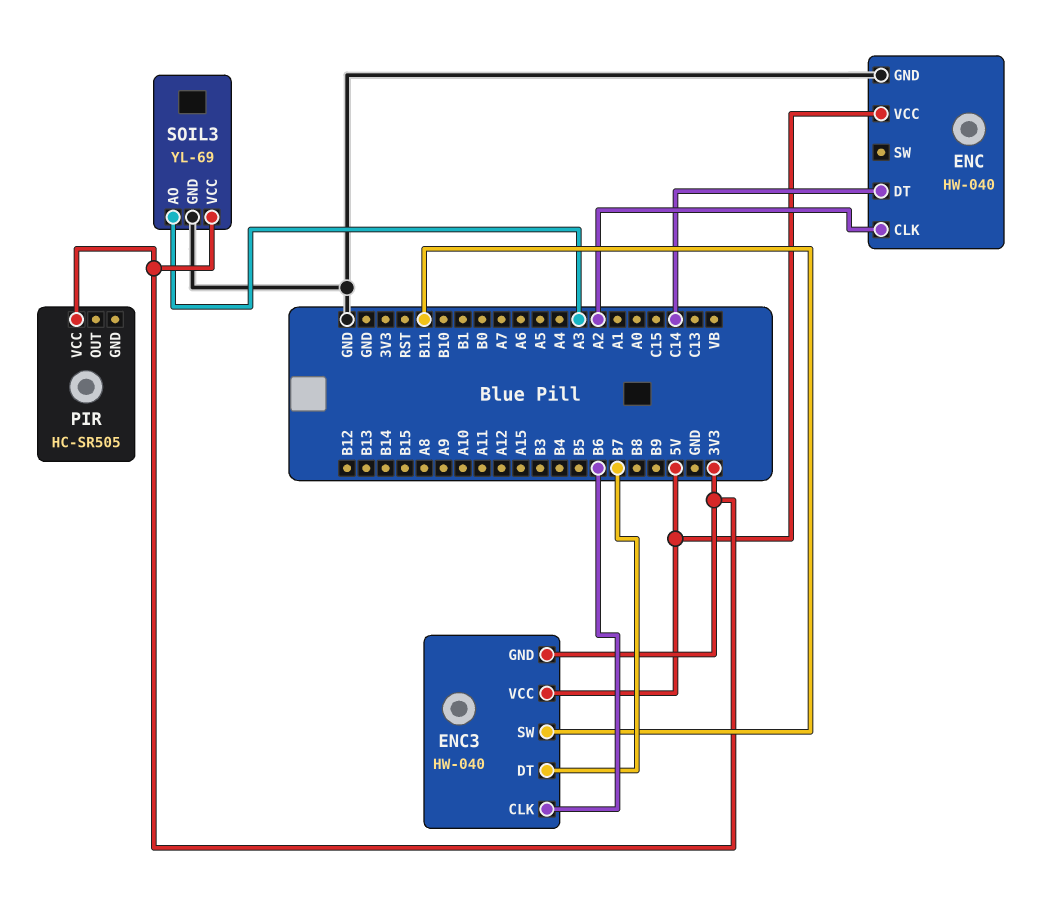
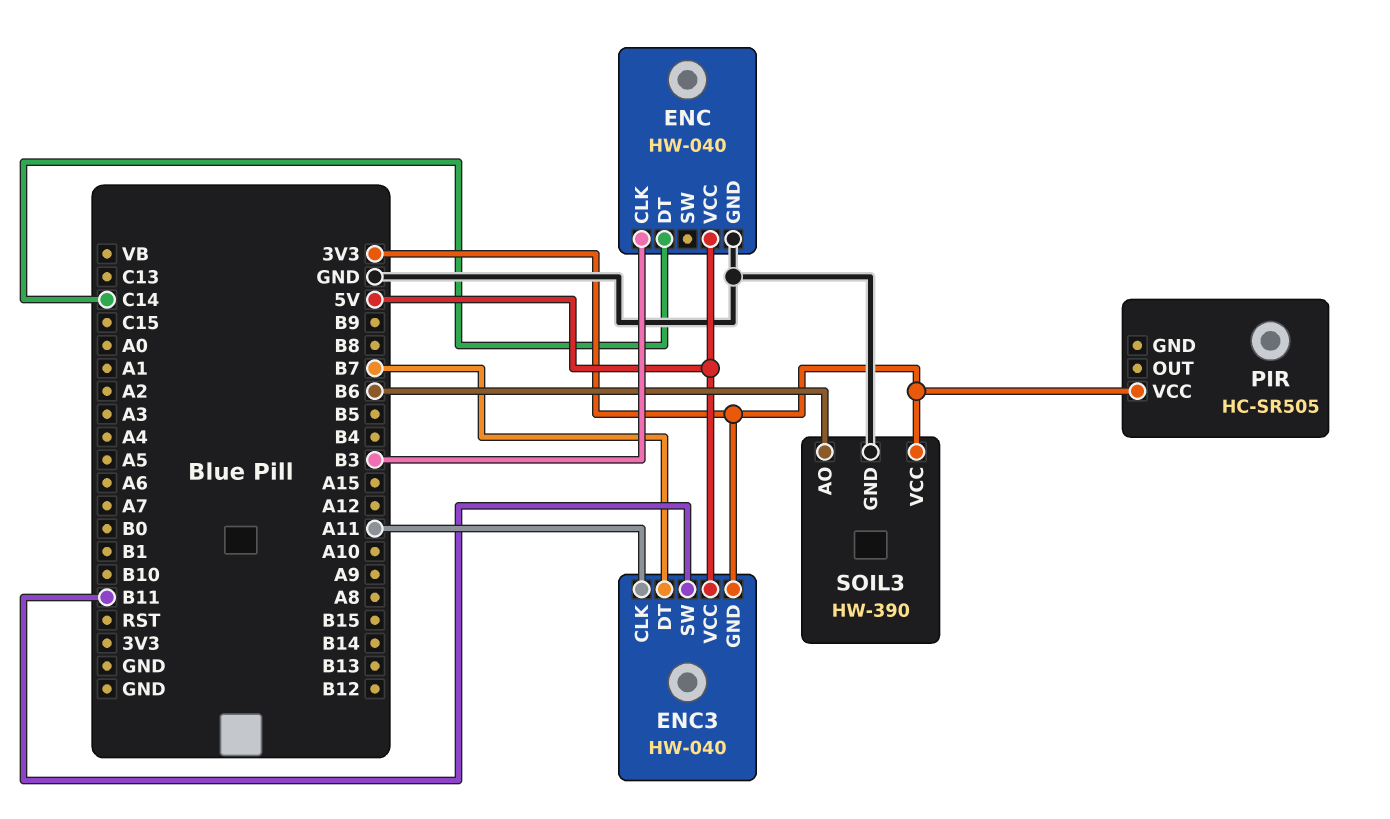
ENC pin CLK: A2 -> B3
ENC3 pin CLK: B6 -> A11
SOIL3: YL-69 -> HW-390
SOIL3 pin AO: A3 -> B6

